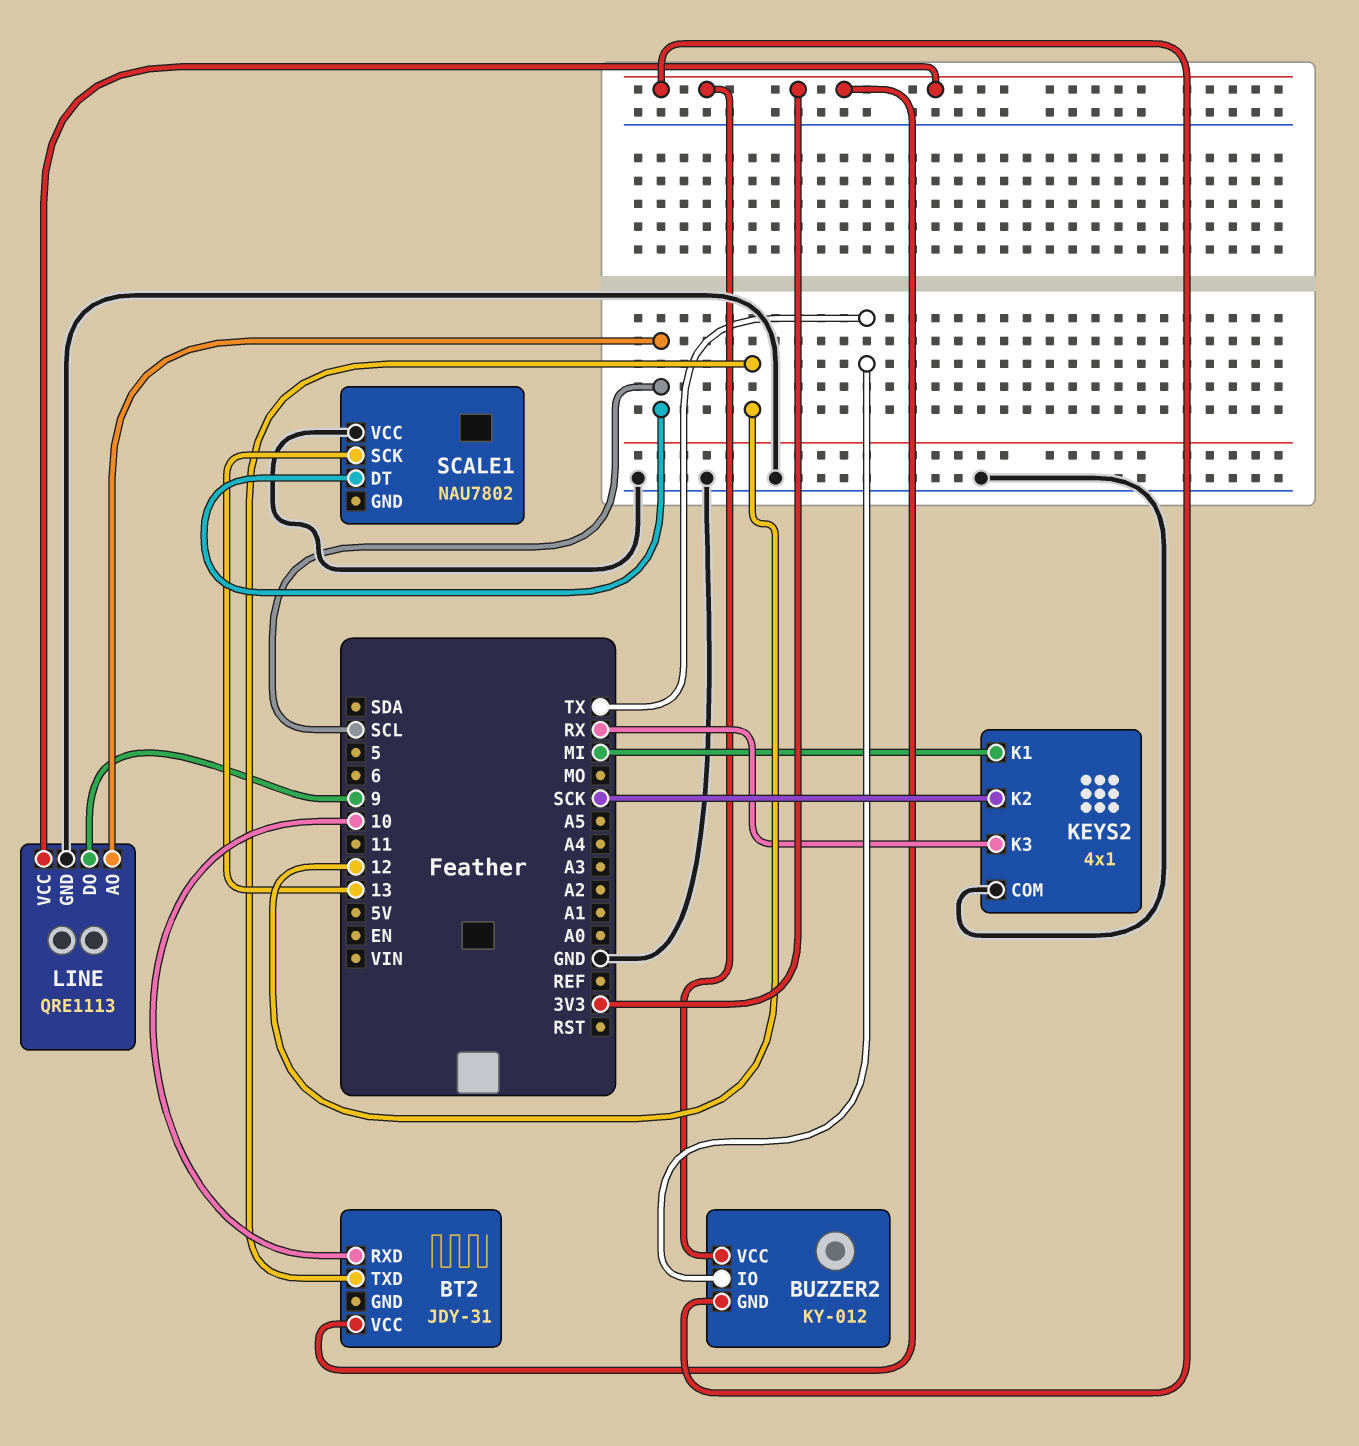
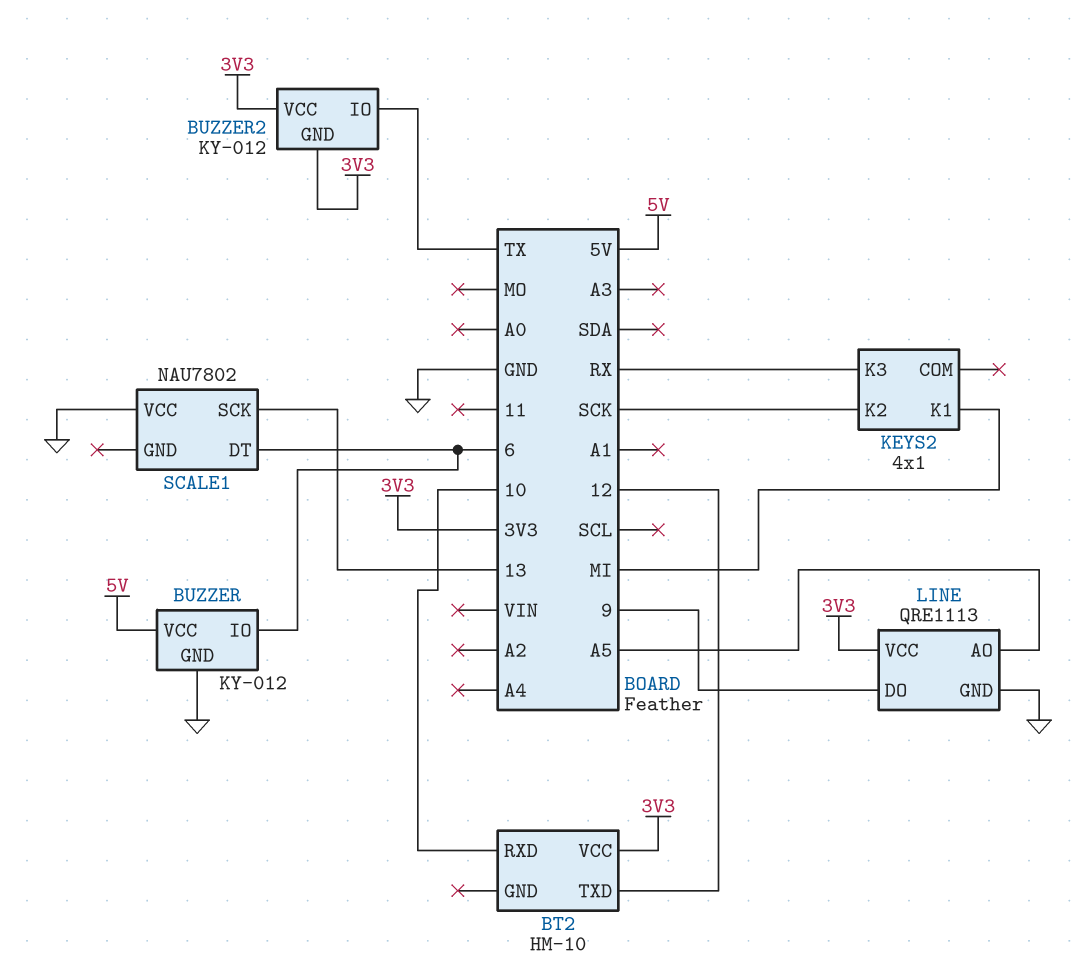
BT2: JDY-31 -> HM-10
BUZZER: none -> KY-012
BUZZER pin GND: none -> GND
BUZZER pin IO: none -> 6
BUZZER pin VCC: none -> 5V
KEYS2 pin COM: GND -> none
LINE pin AO: SCL -> A5
SCALE1 pin DT: SCL -> 6

